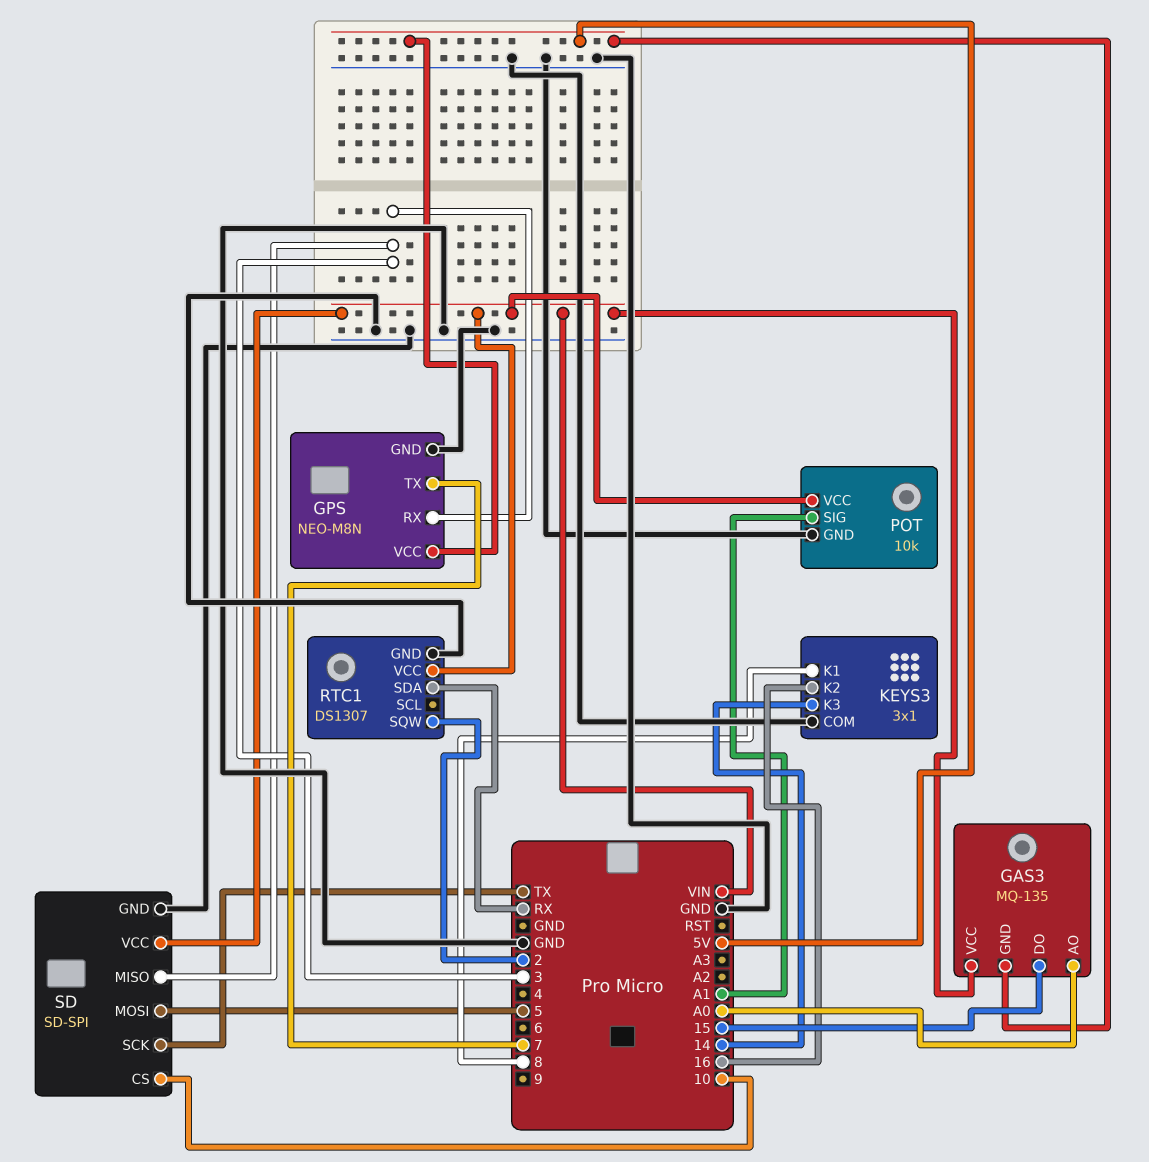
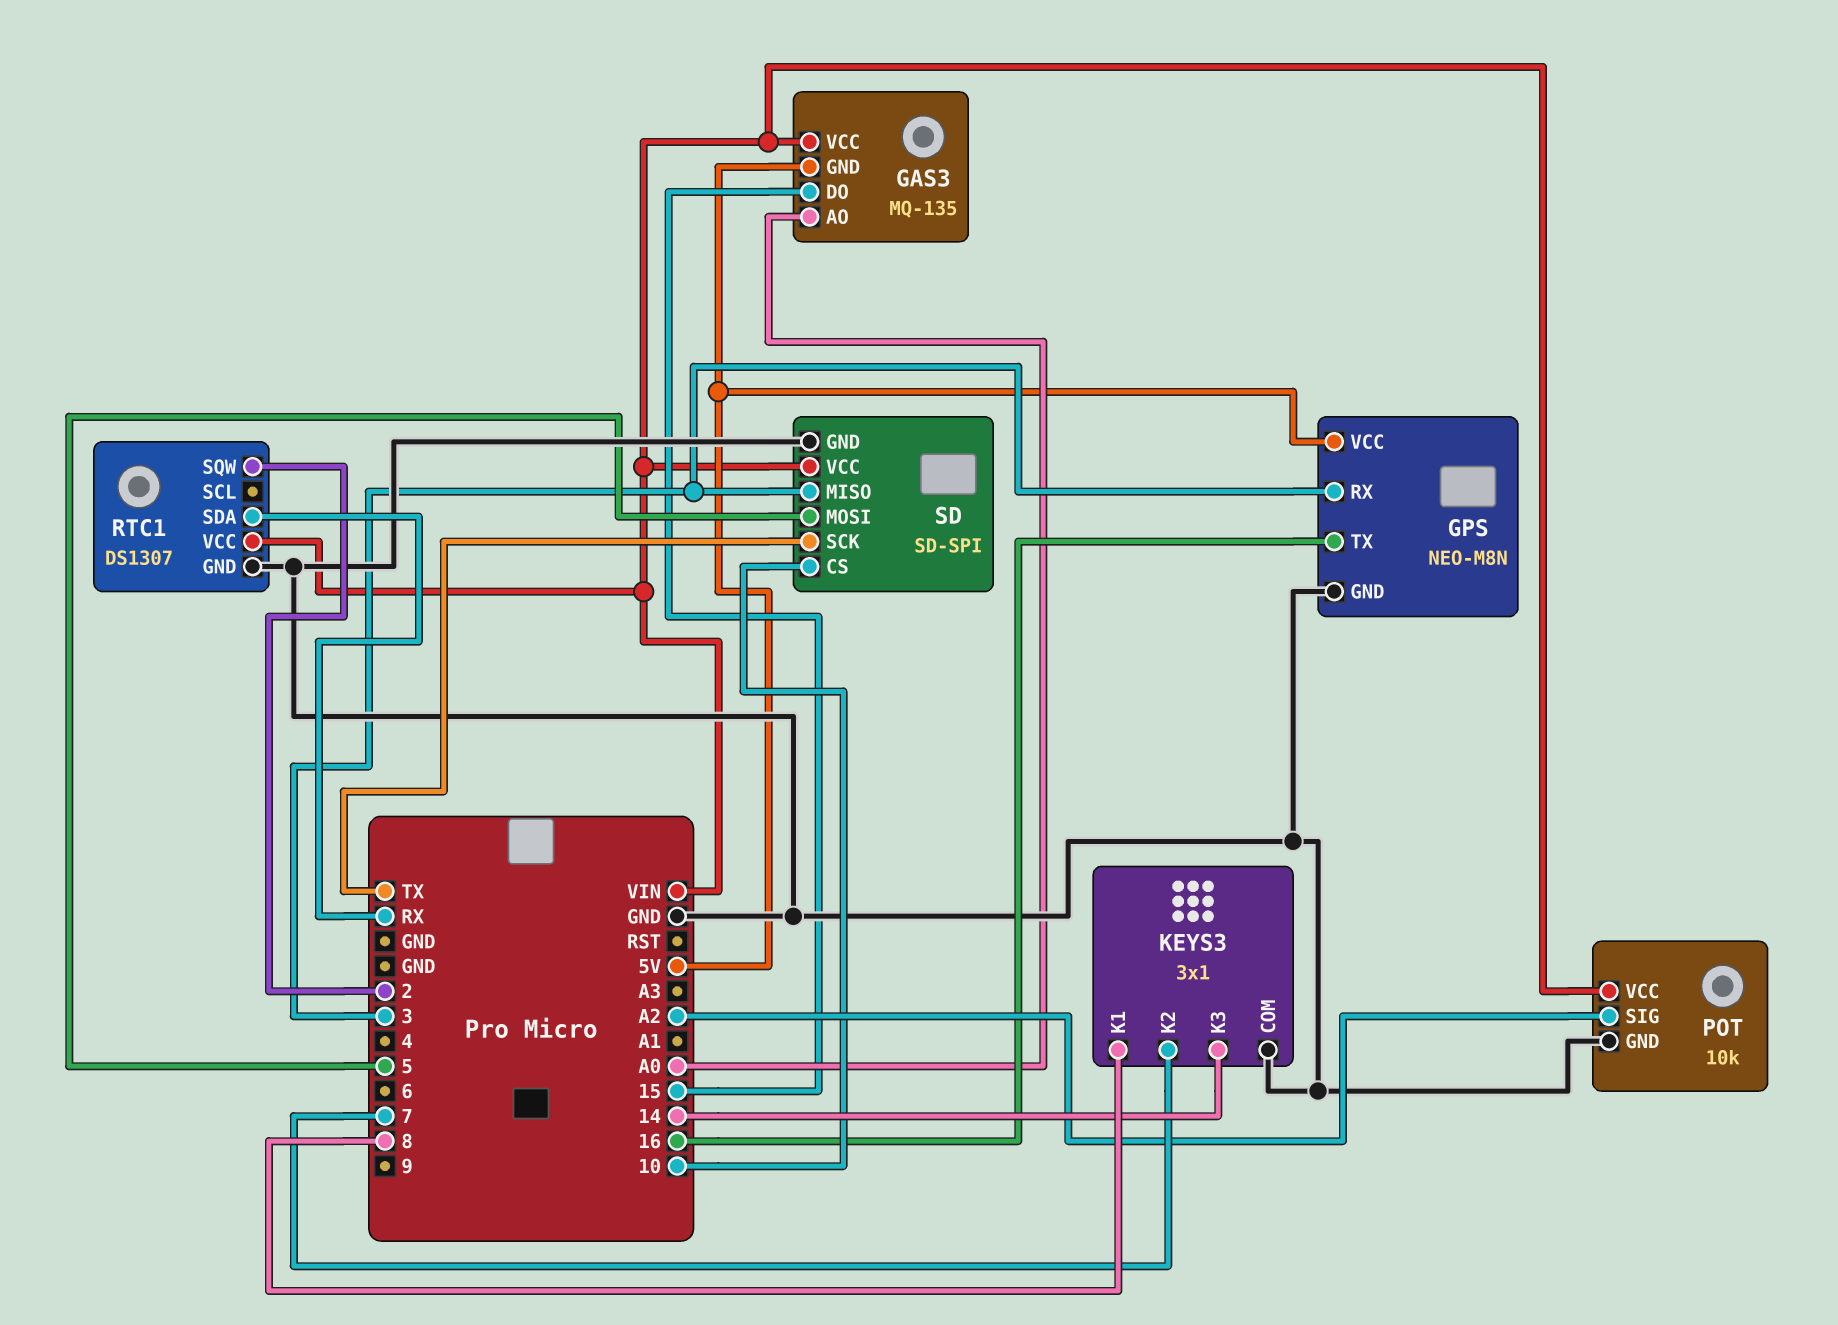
GPS pin TX: 7 -> 16
KEYS3 pin K2: 16 -> 7
POT pin SIG: A1 -> A2

